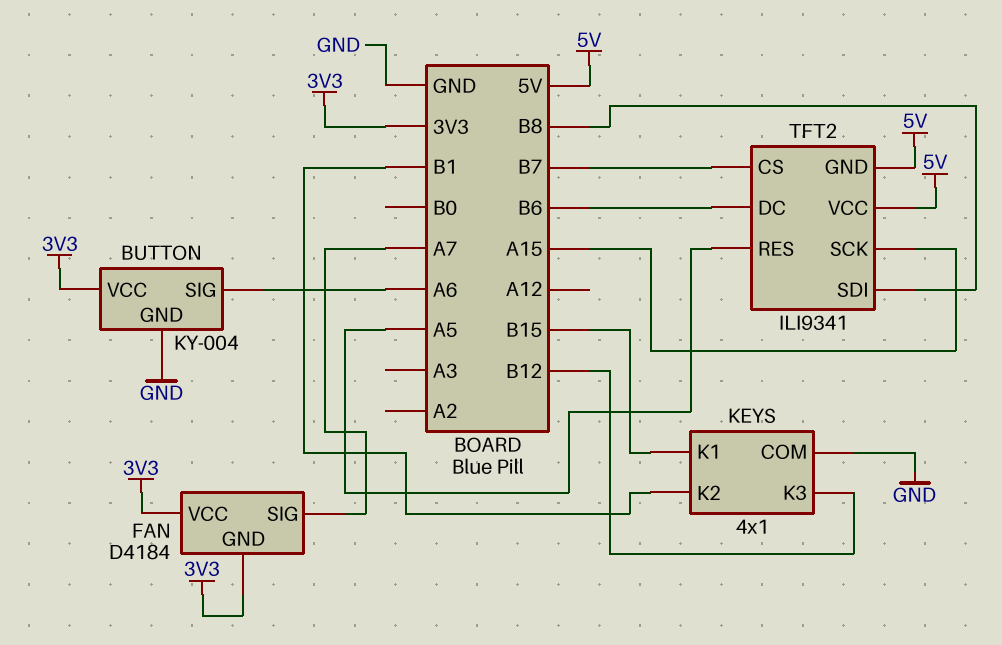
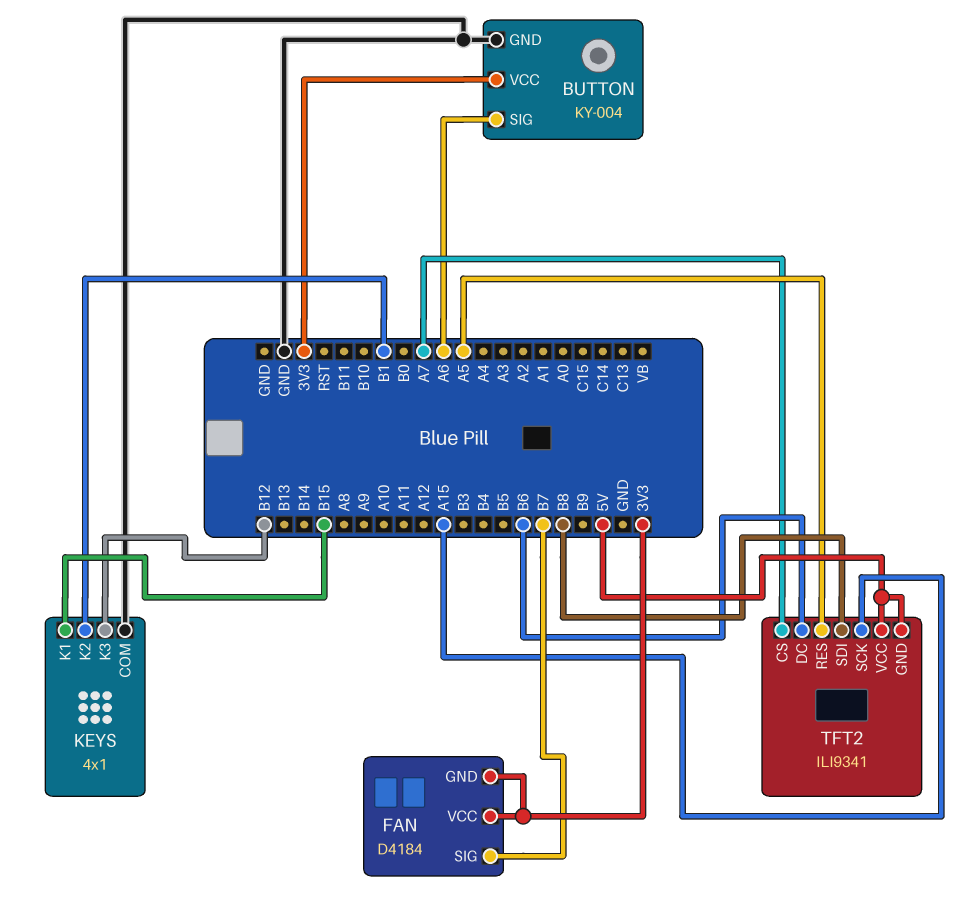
FAN pin SIG: A7 -> B7
TFT2 pin CS: B7 -> A7

